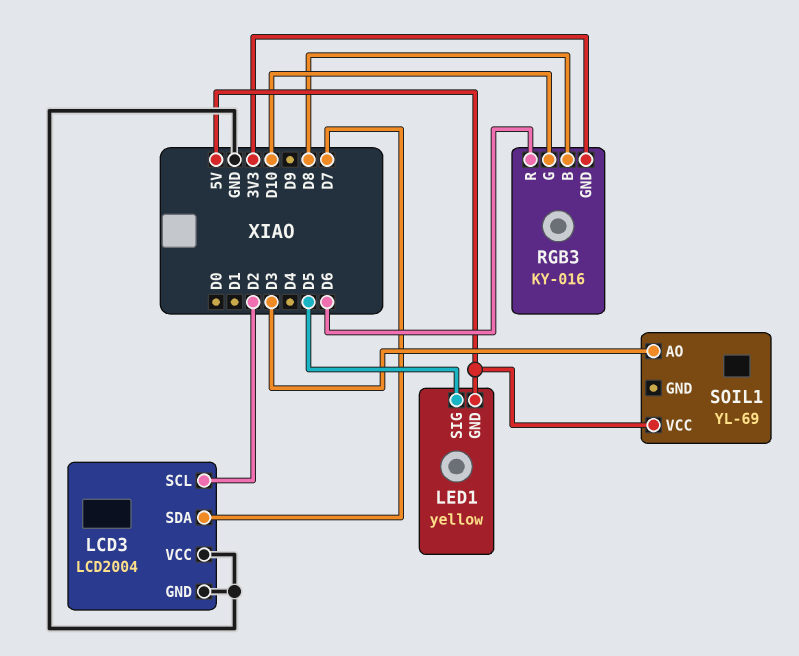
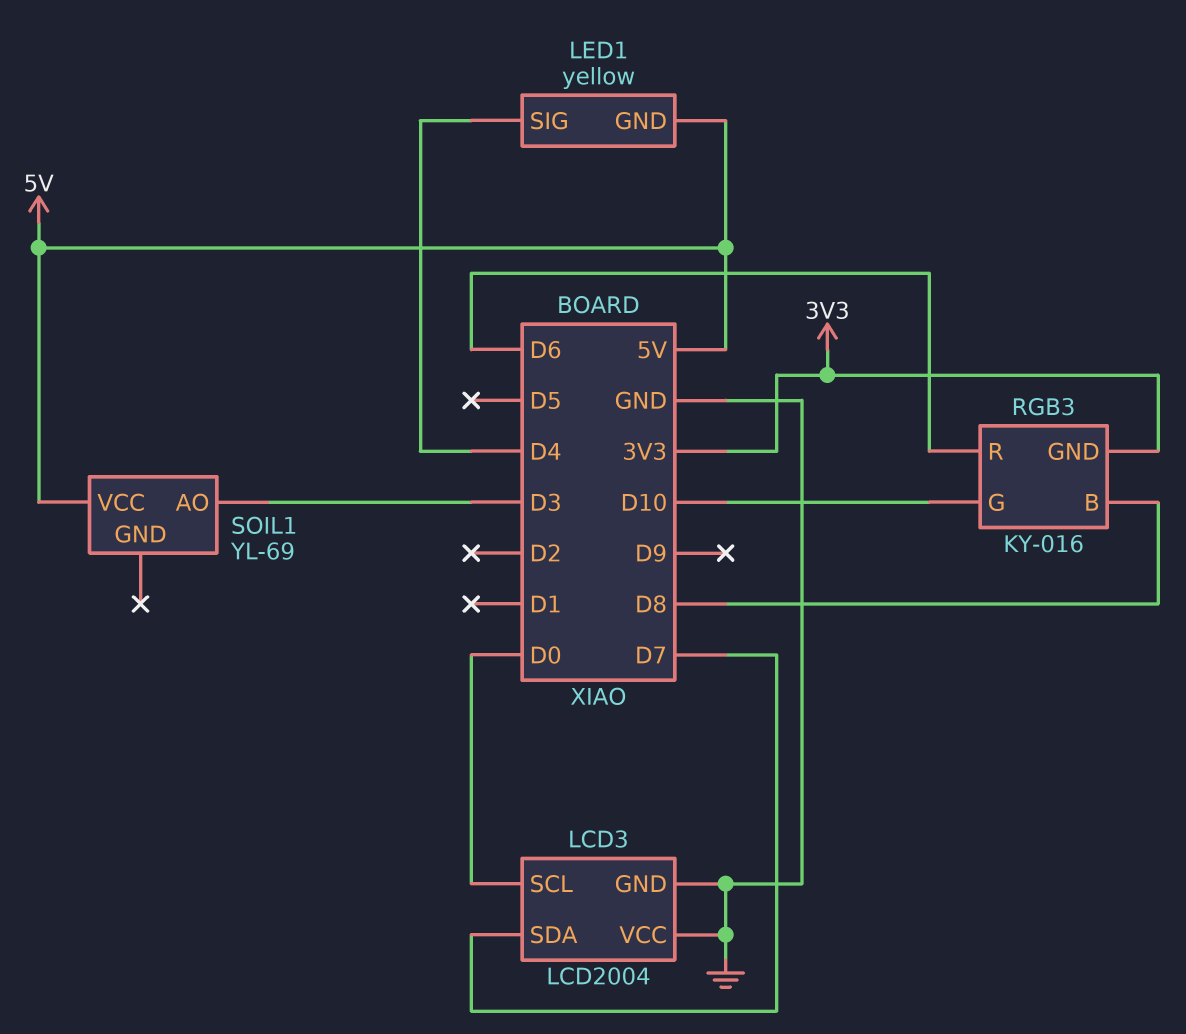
LCD3 pin SCL: D2 -> D0
LED1 pin SIG: D5 -> D4

